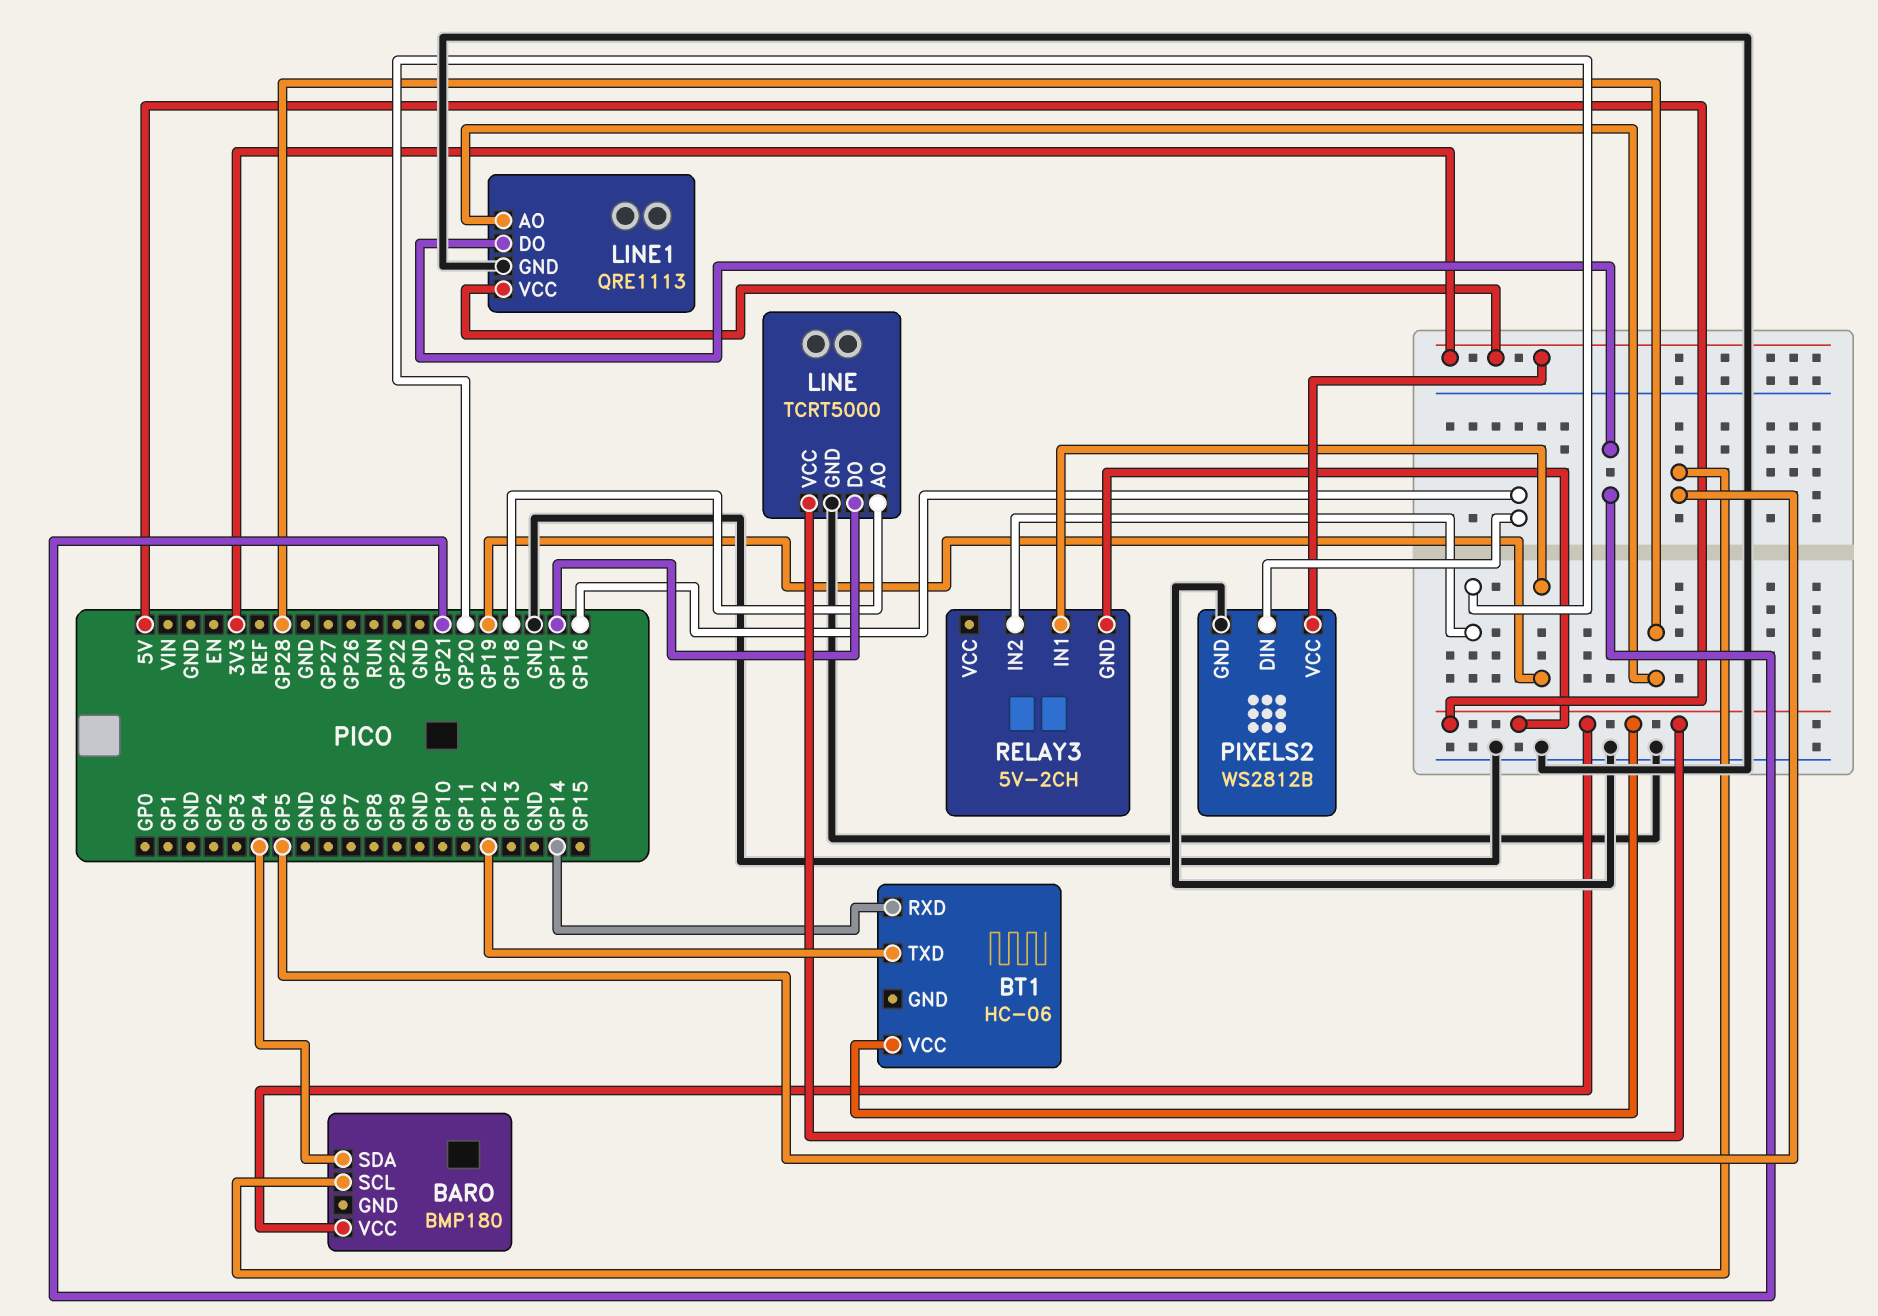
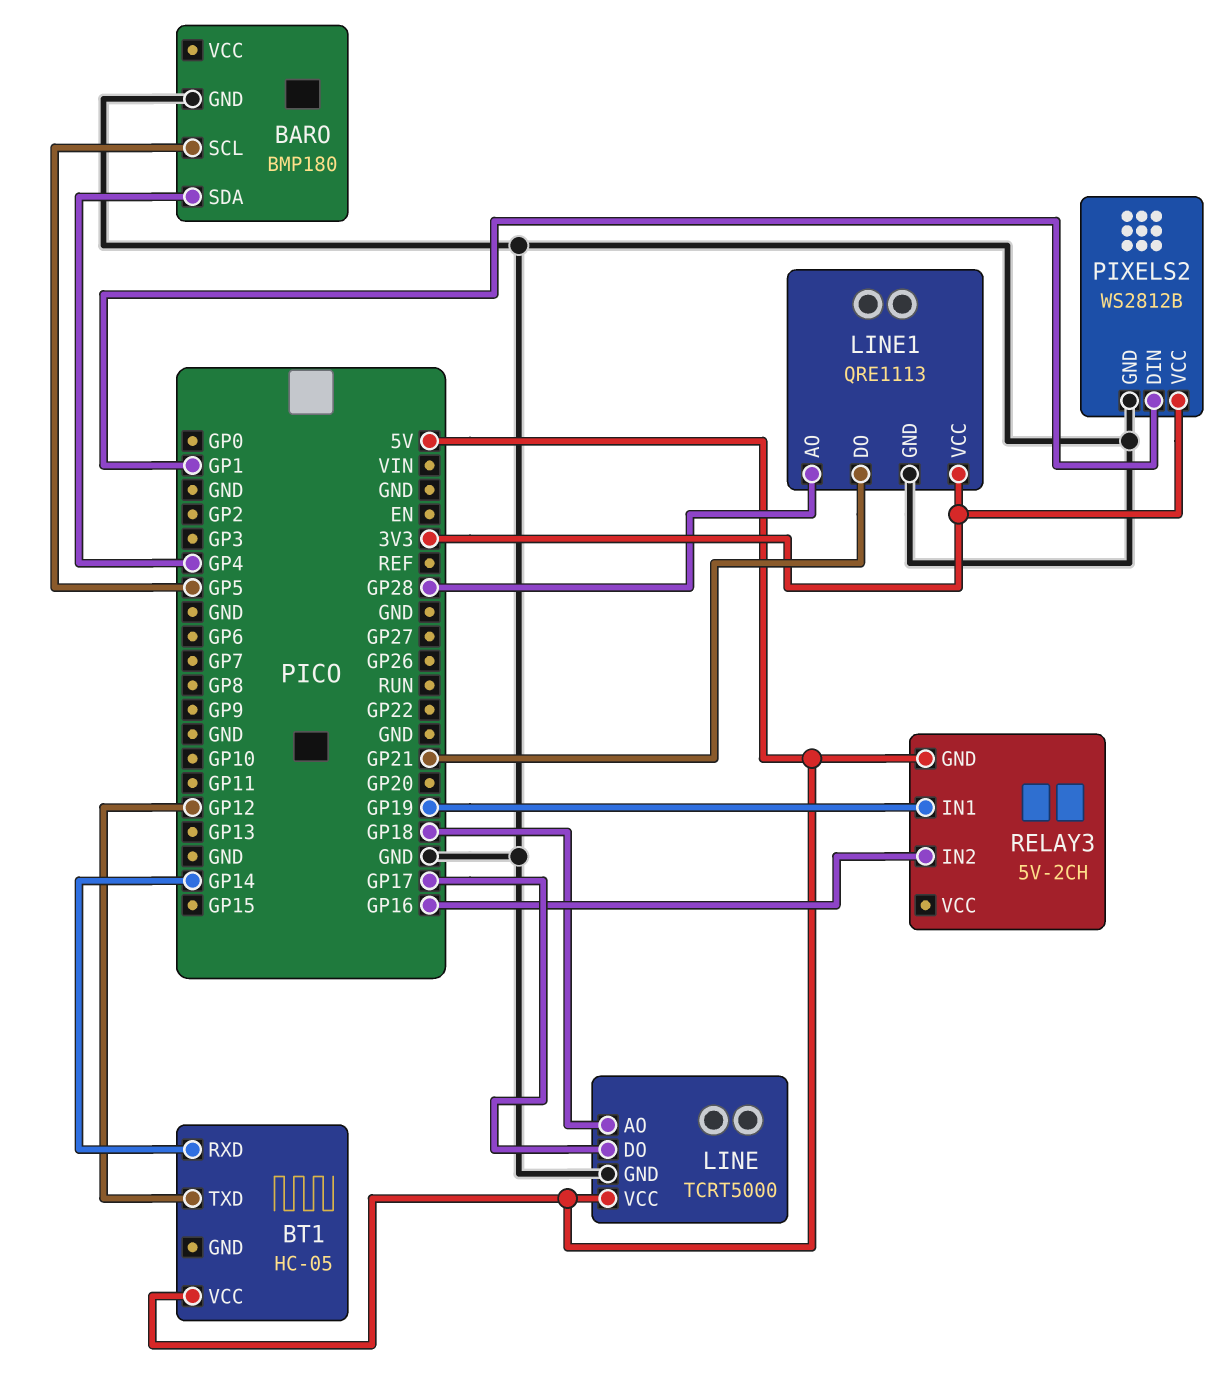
BARO pin GND: none -> GND
BARO pin VCC: 5V -> none
BT1: HC-06 -> HC-05
PIXELS2 pin DIN: GP16 -> GP1
RELAY3 pin IN2: GP20 -> GP16

